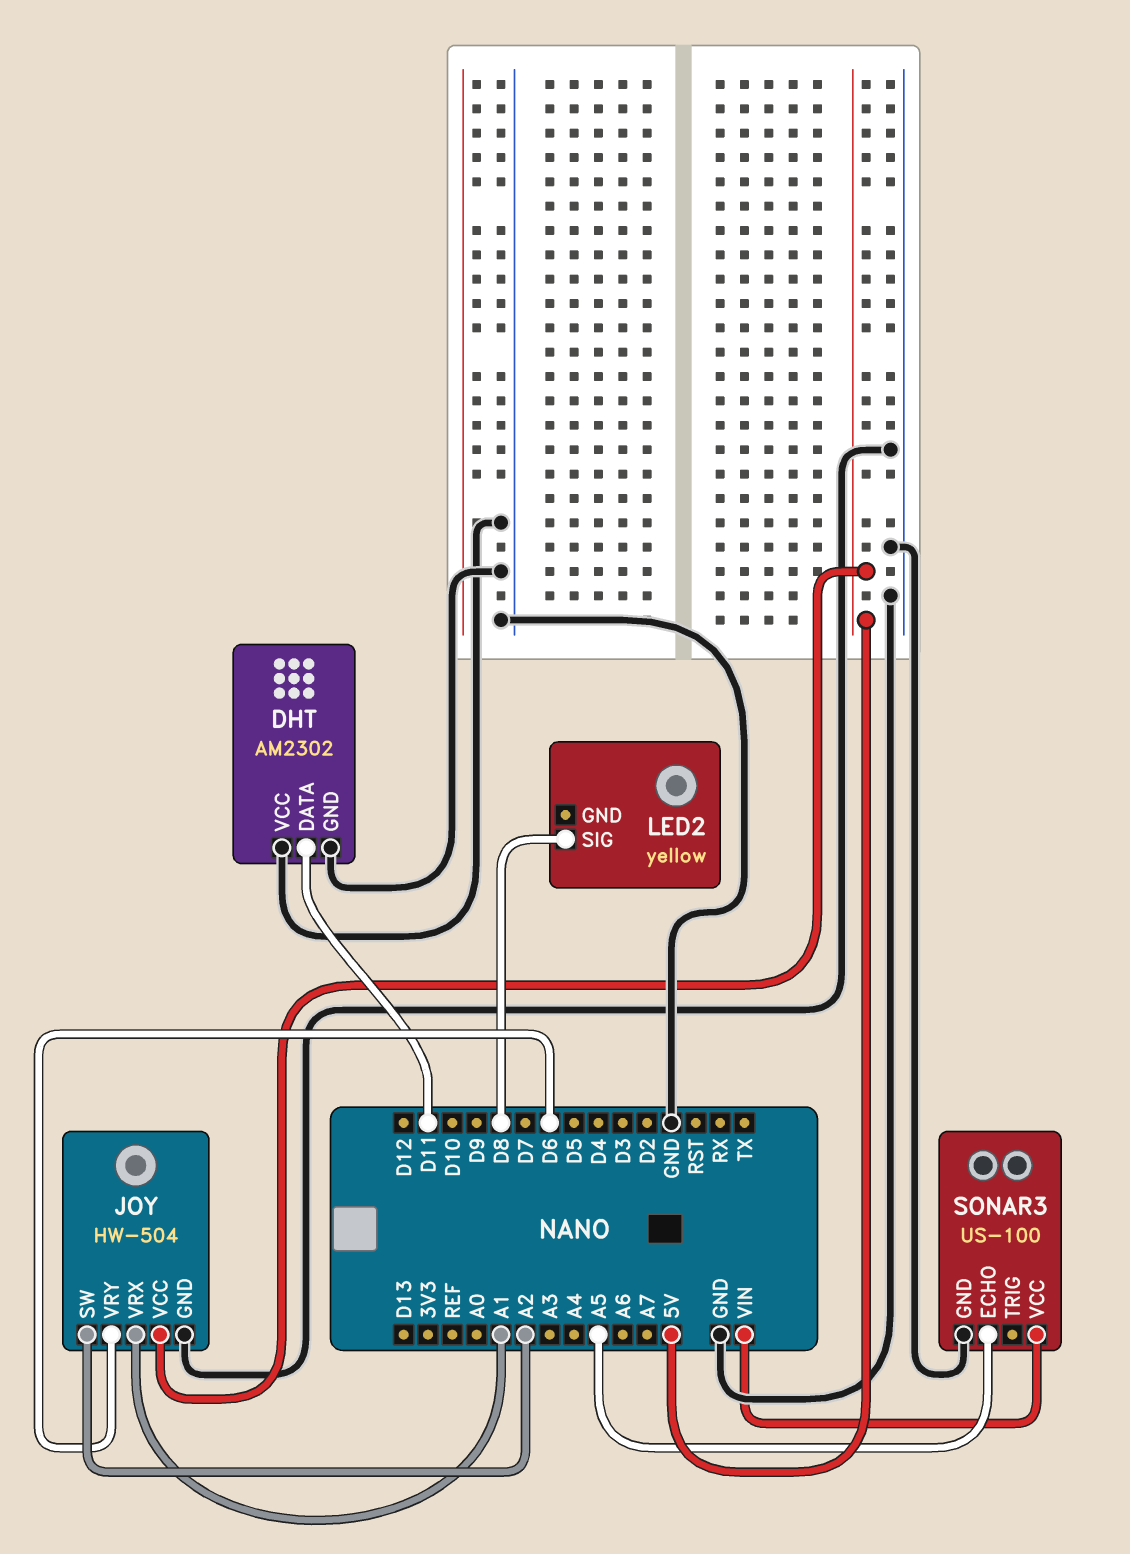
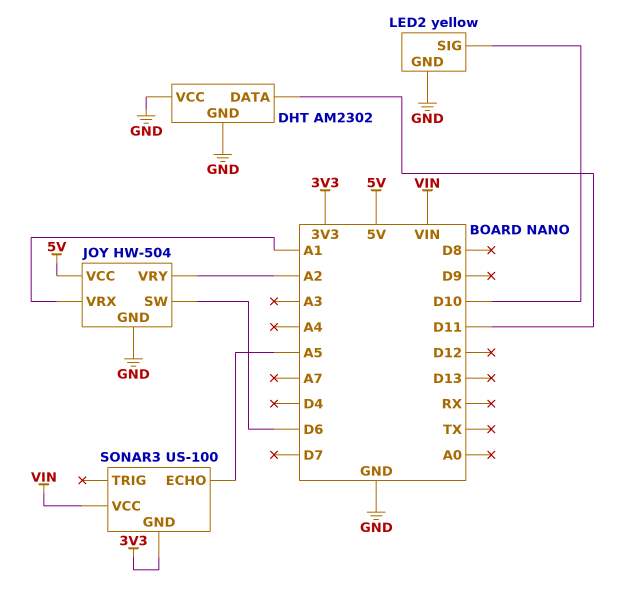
JOY pin SW: A2 -> D6
JOY pin VRY: D6 -> A2
LED2 pin GND: none -> GND
LED2 pin SIG: D8 -> D10
SONAR3 pin GND: GND -> 3V3

